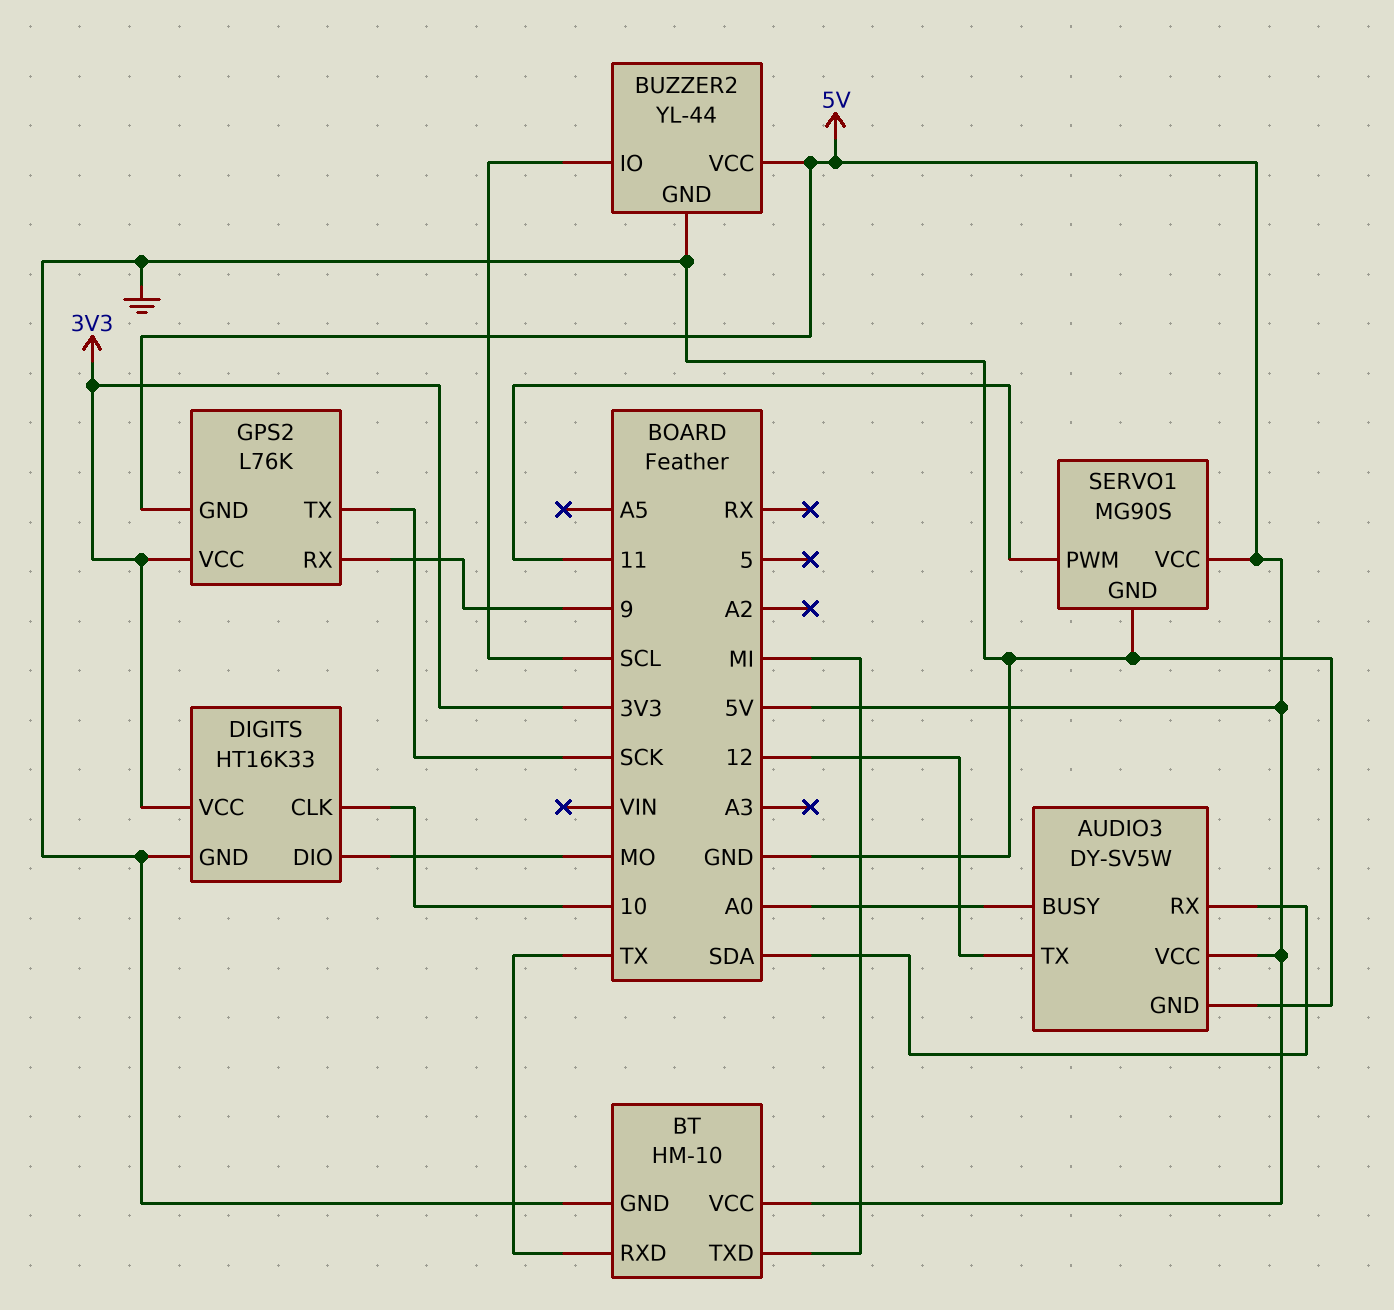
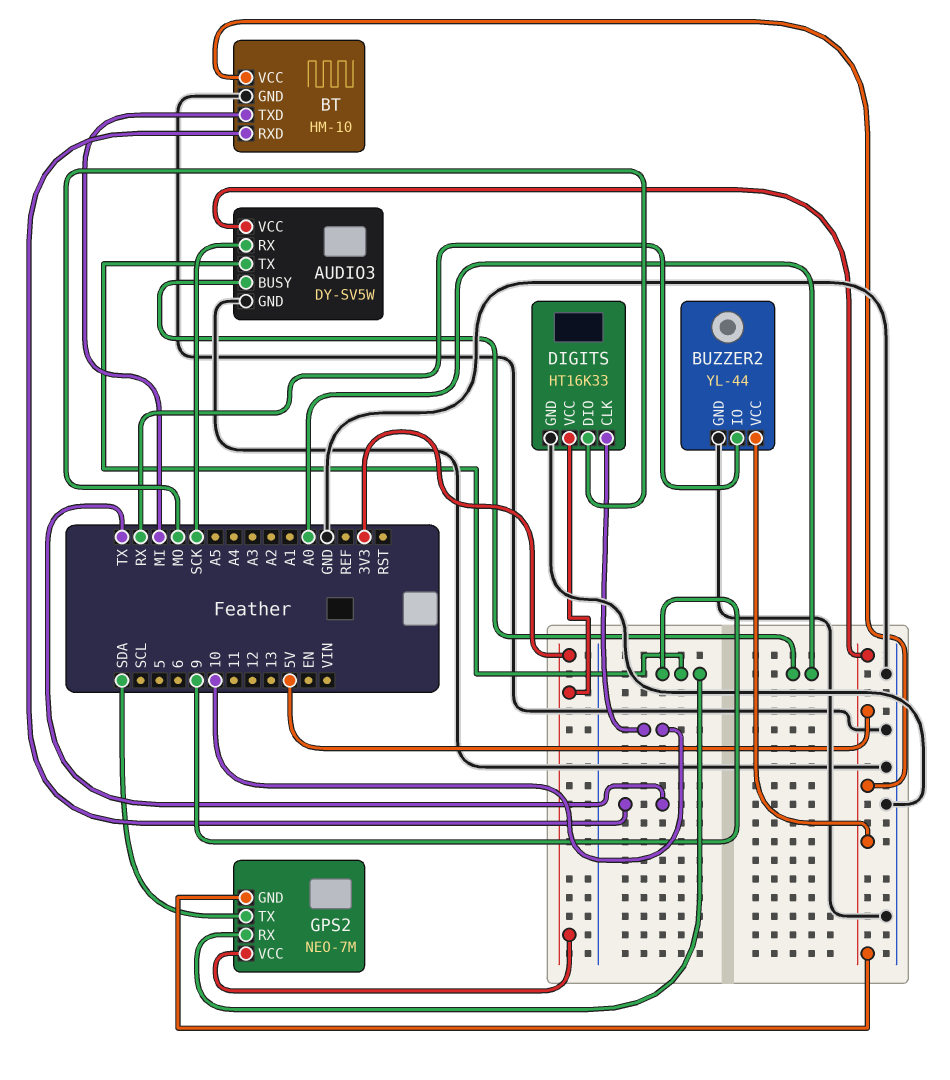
AUDIO3 pin RX: SDA -> SCK
AUDIO3 pin TX: 12 -> 9
BUZZER2 pin IO: SCL -> RX
GPS2: L76K -> NEO-7M
GPS2 pin TX: SCK -> SDA
SERVO1: MG90S -> none
SERVO1 pin GND: GND -> none
SERVO1 pin PWM: 11 -> none
SERVO1 pin VCC: 5V -> none

